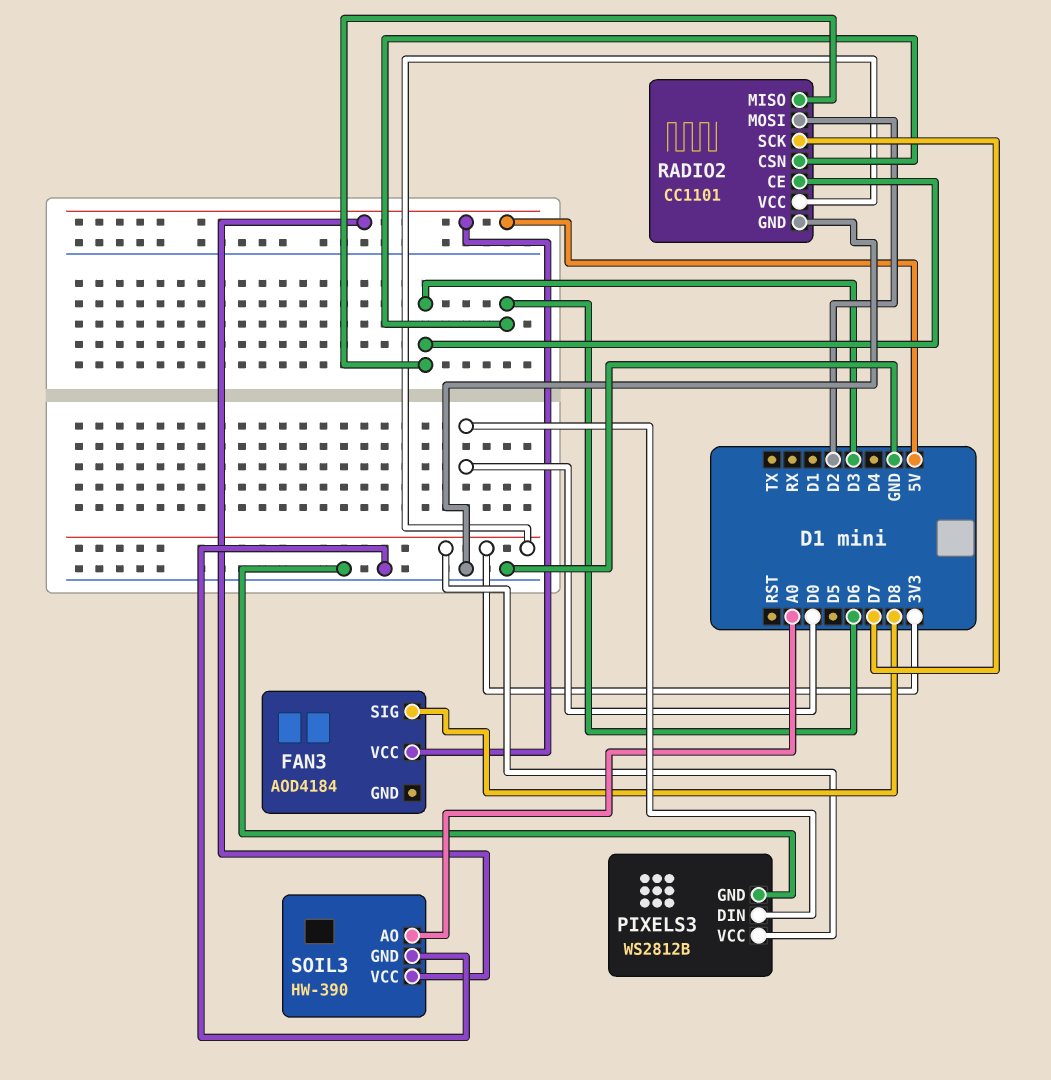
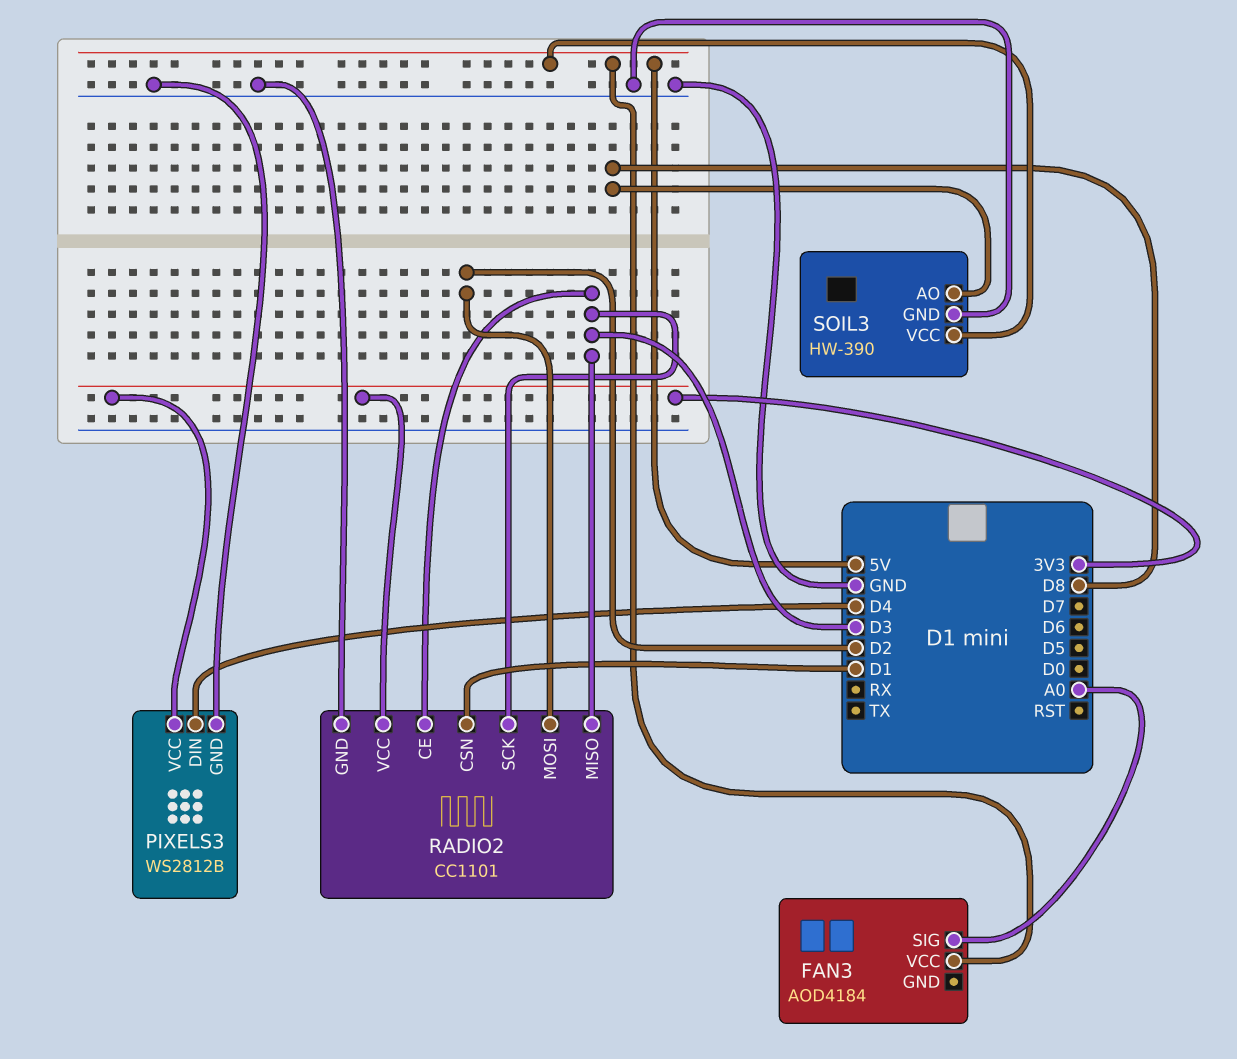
FAN3 pin SIG: D8 -> A0
PIXELS3 pin DIN: D0 -> D4
RADIO2 pin CSN: D6 -> D1
RADIO2 pin SCK: D7 -> D3
SOIL3 pin AO: A0 -> D8

